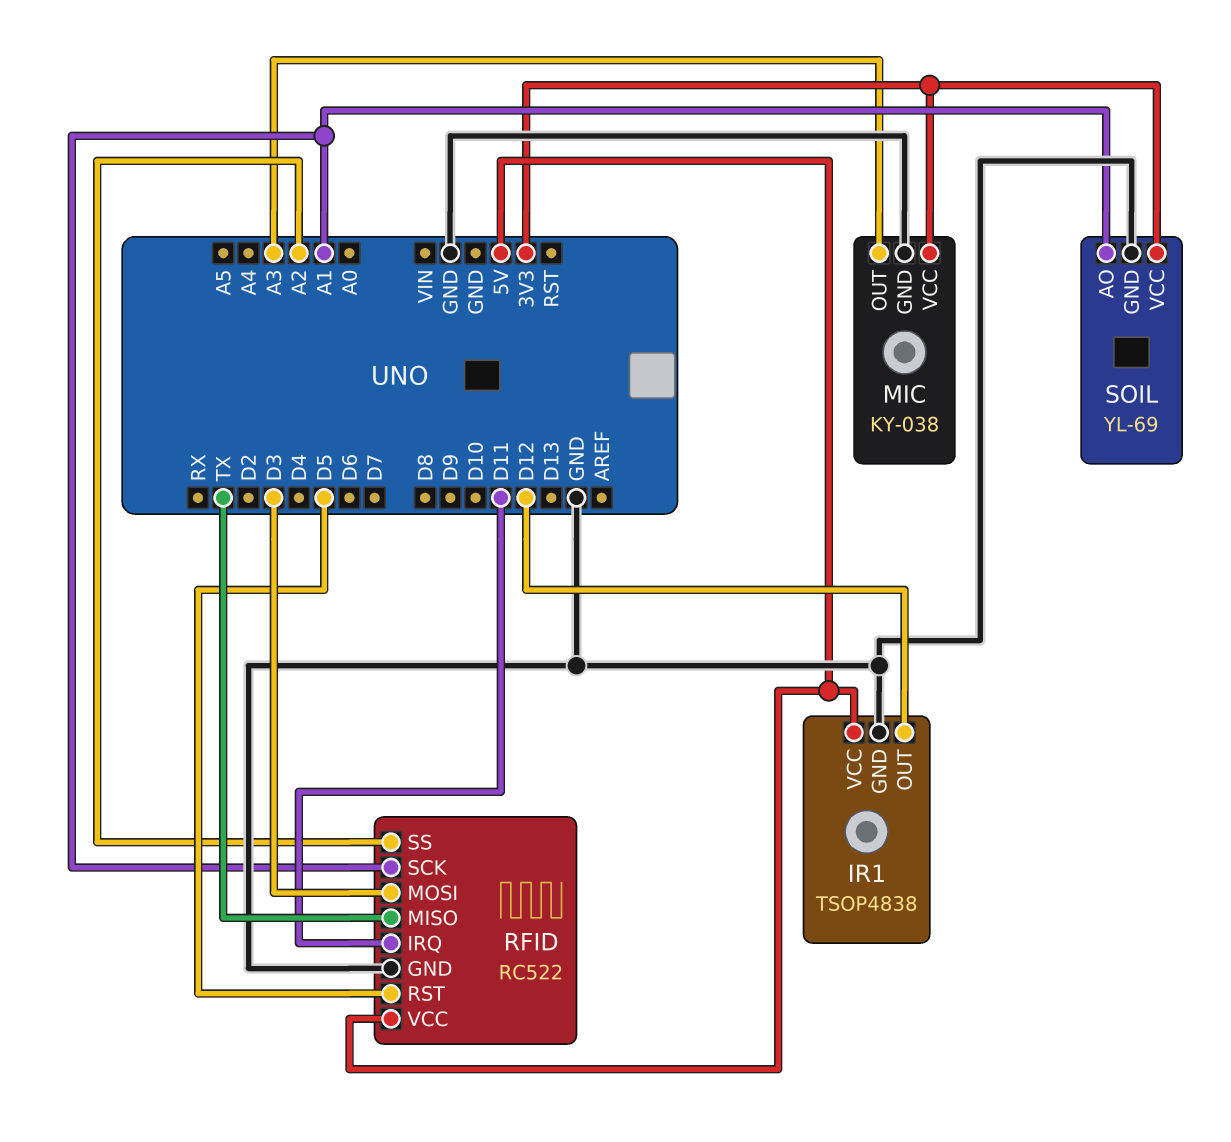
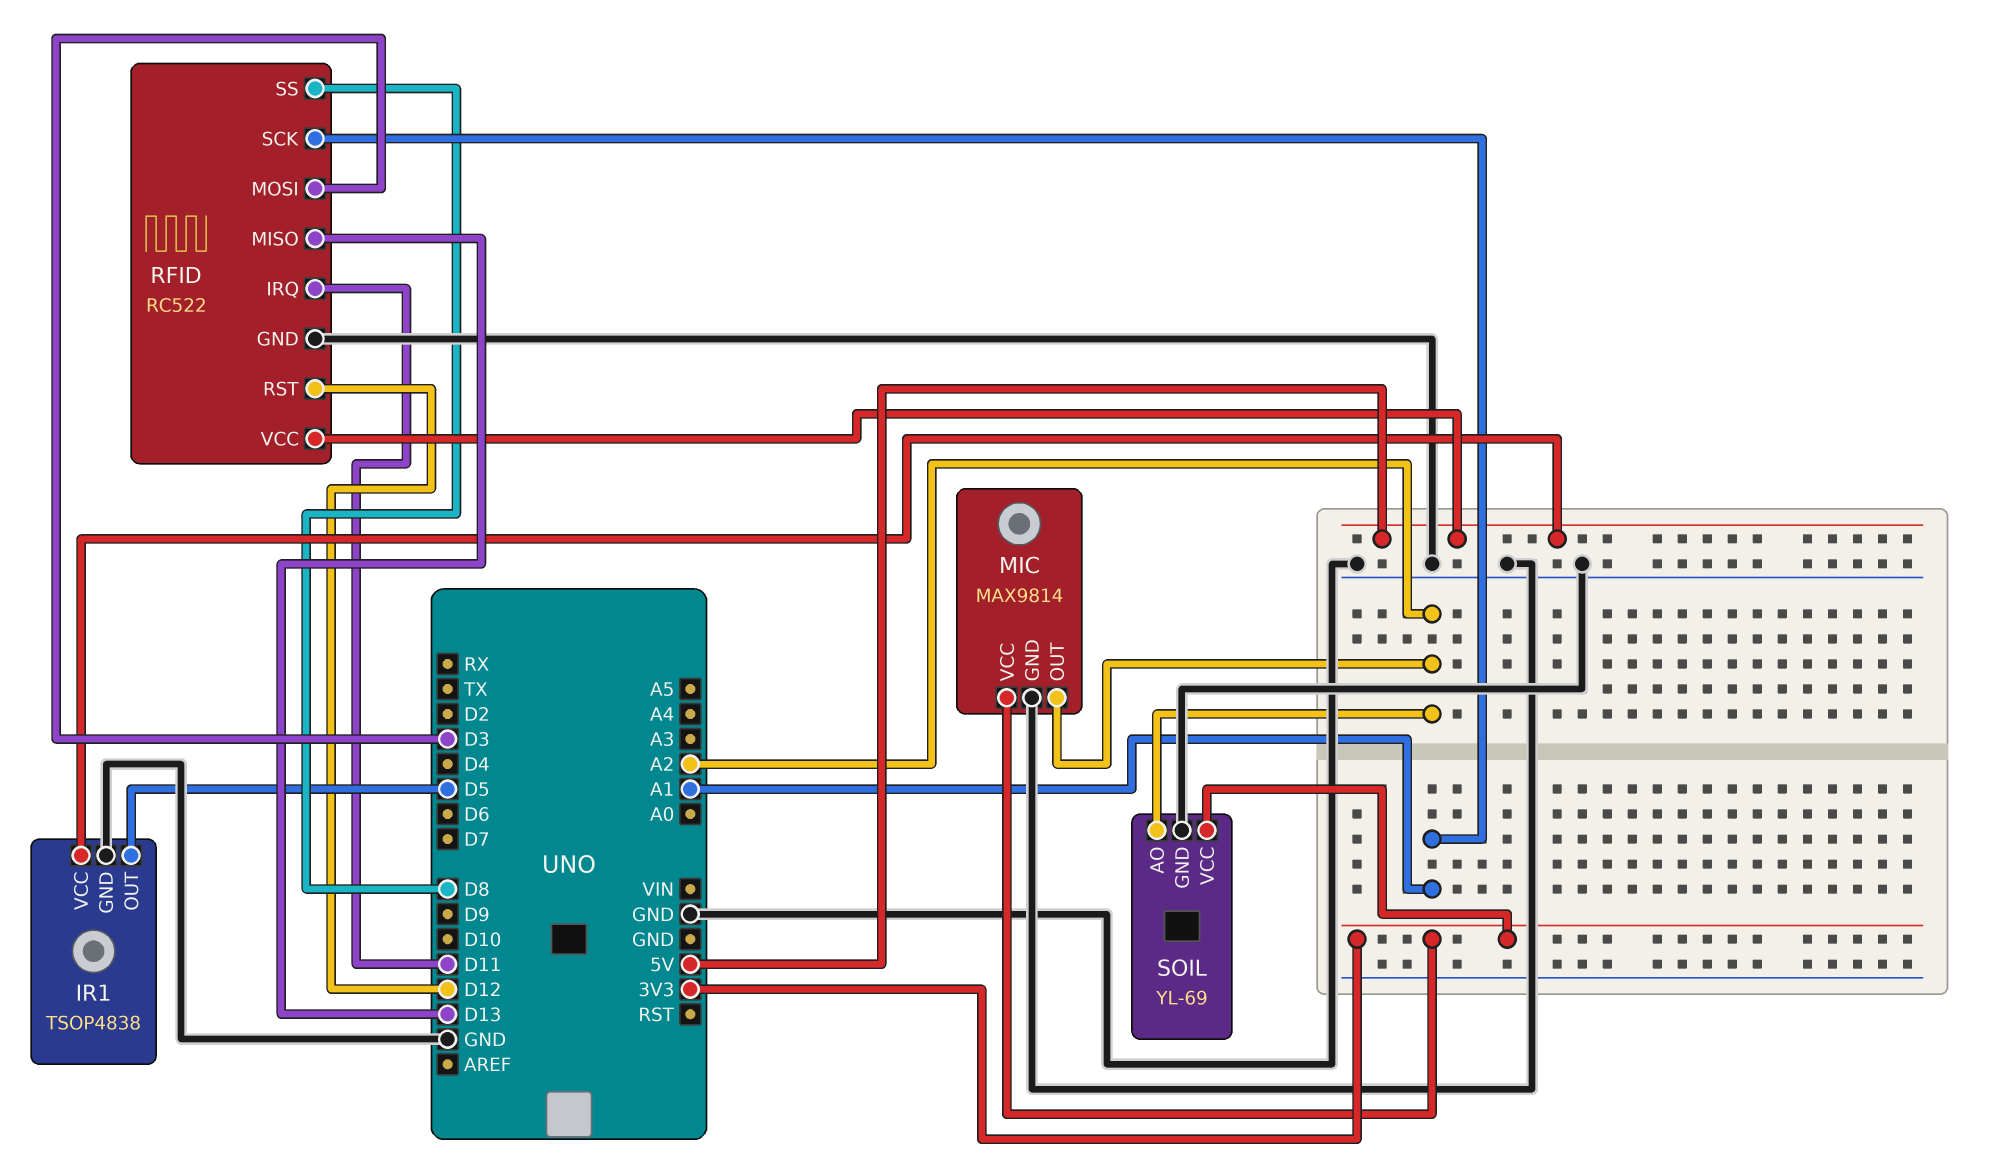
IR1 pin OUT: D12 -> D5
MIC: KY-038 -> MAX9814
MIC pin OUT: A3 -> A2
RFID pin MISO: TX -> D13
RFID pin RST: D5 -> D12
RFID pin SS: A2 -> D8
SOIL pin AO: A1 -> A2

